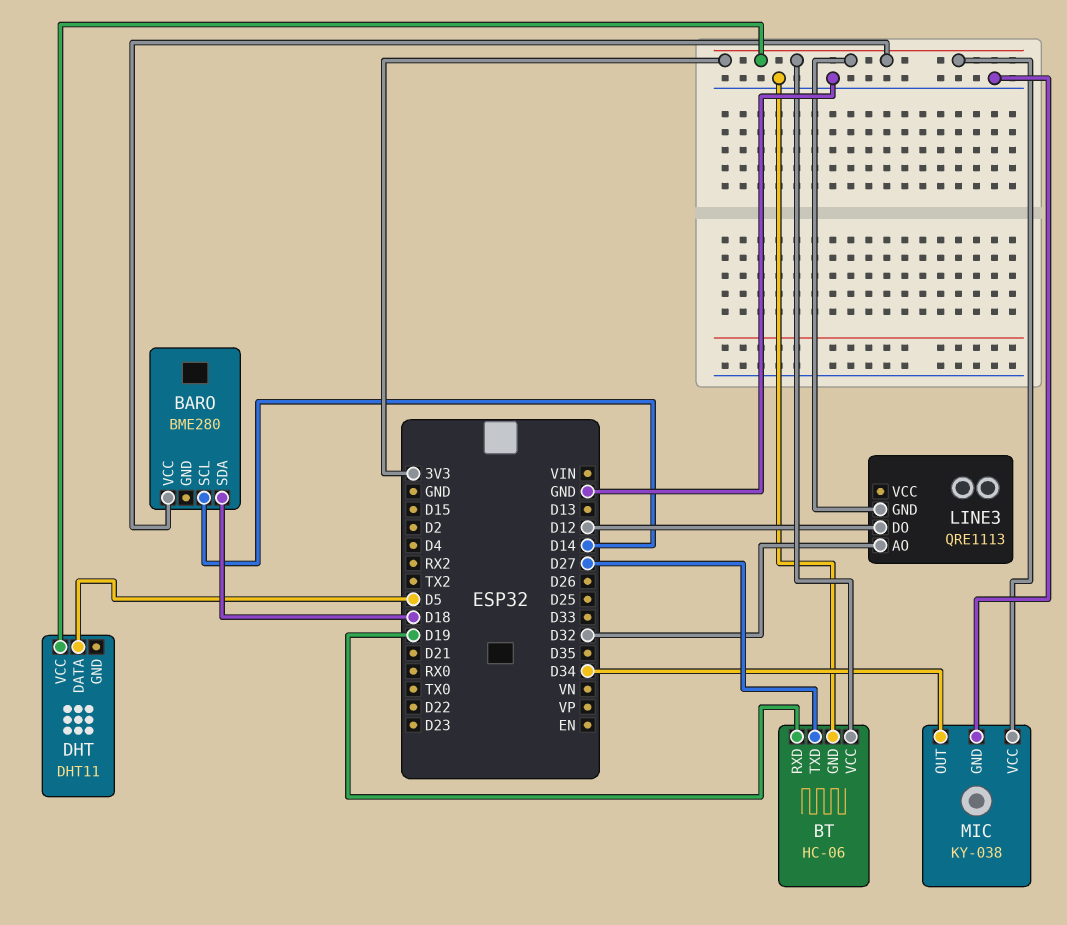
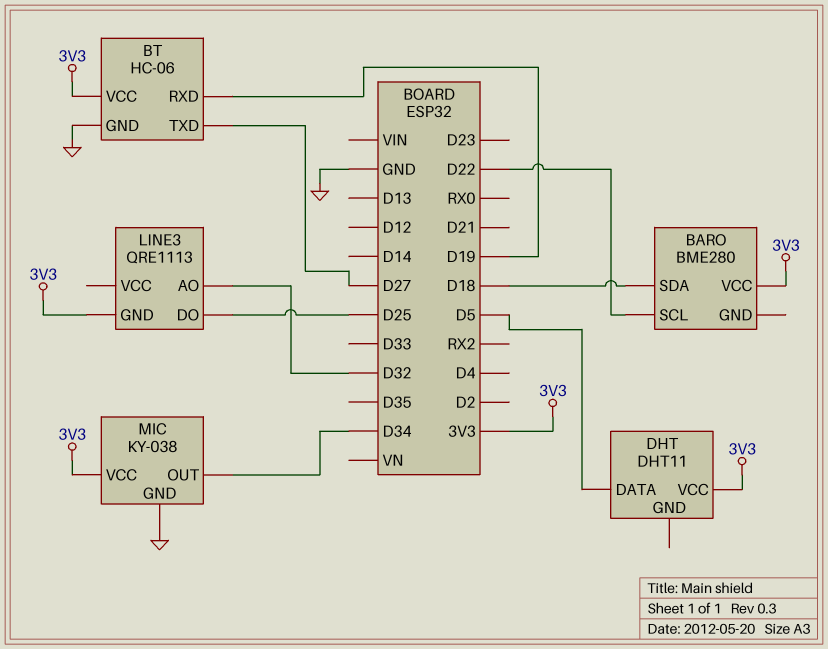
BARO pin SCL: D14 -> D22
LINE3 pin DO: D12 -> D25

